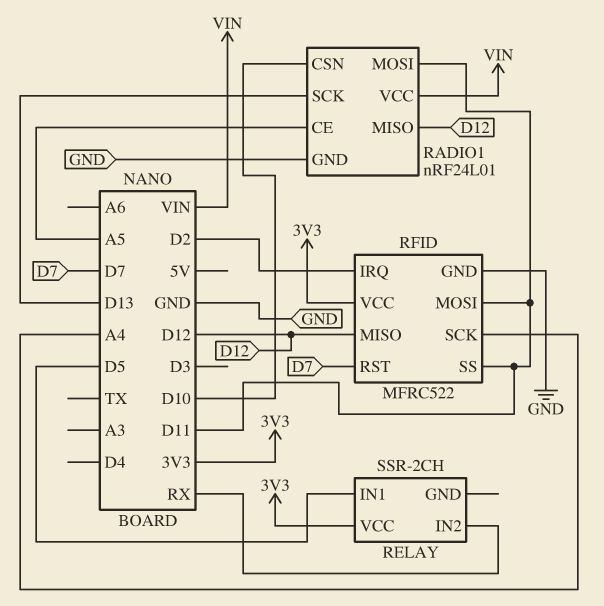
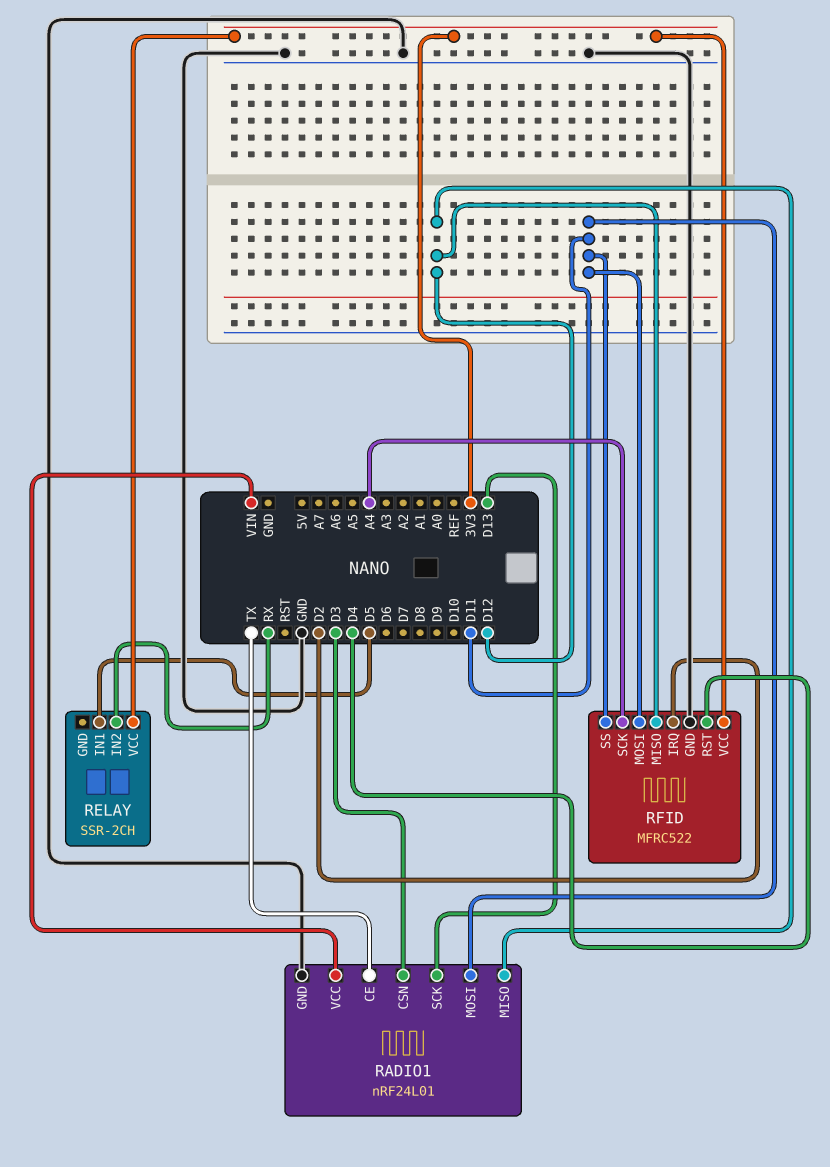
RADIO1 pin CE: A5 -> TX
RADIO1 pin CSN: D10 -> D3
RFID pin RST: D7 -> D4

